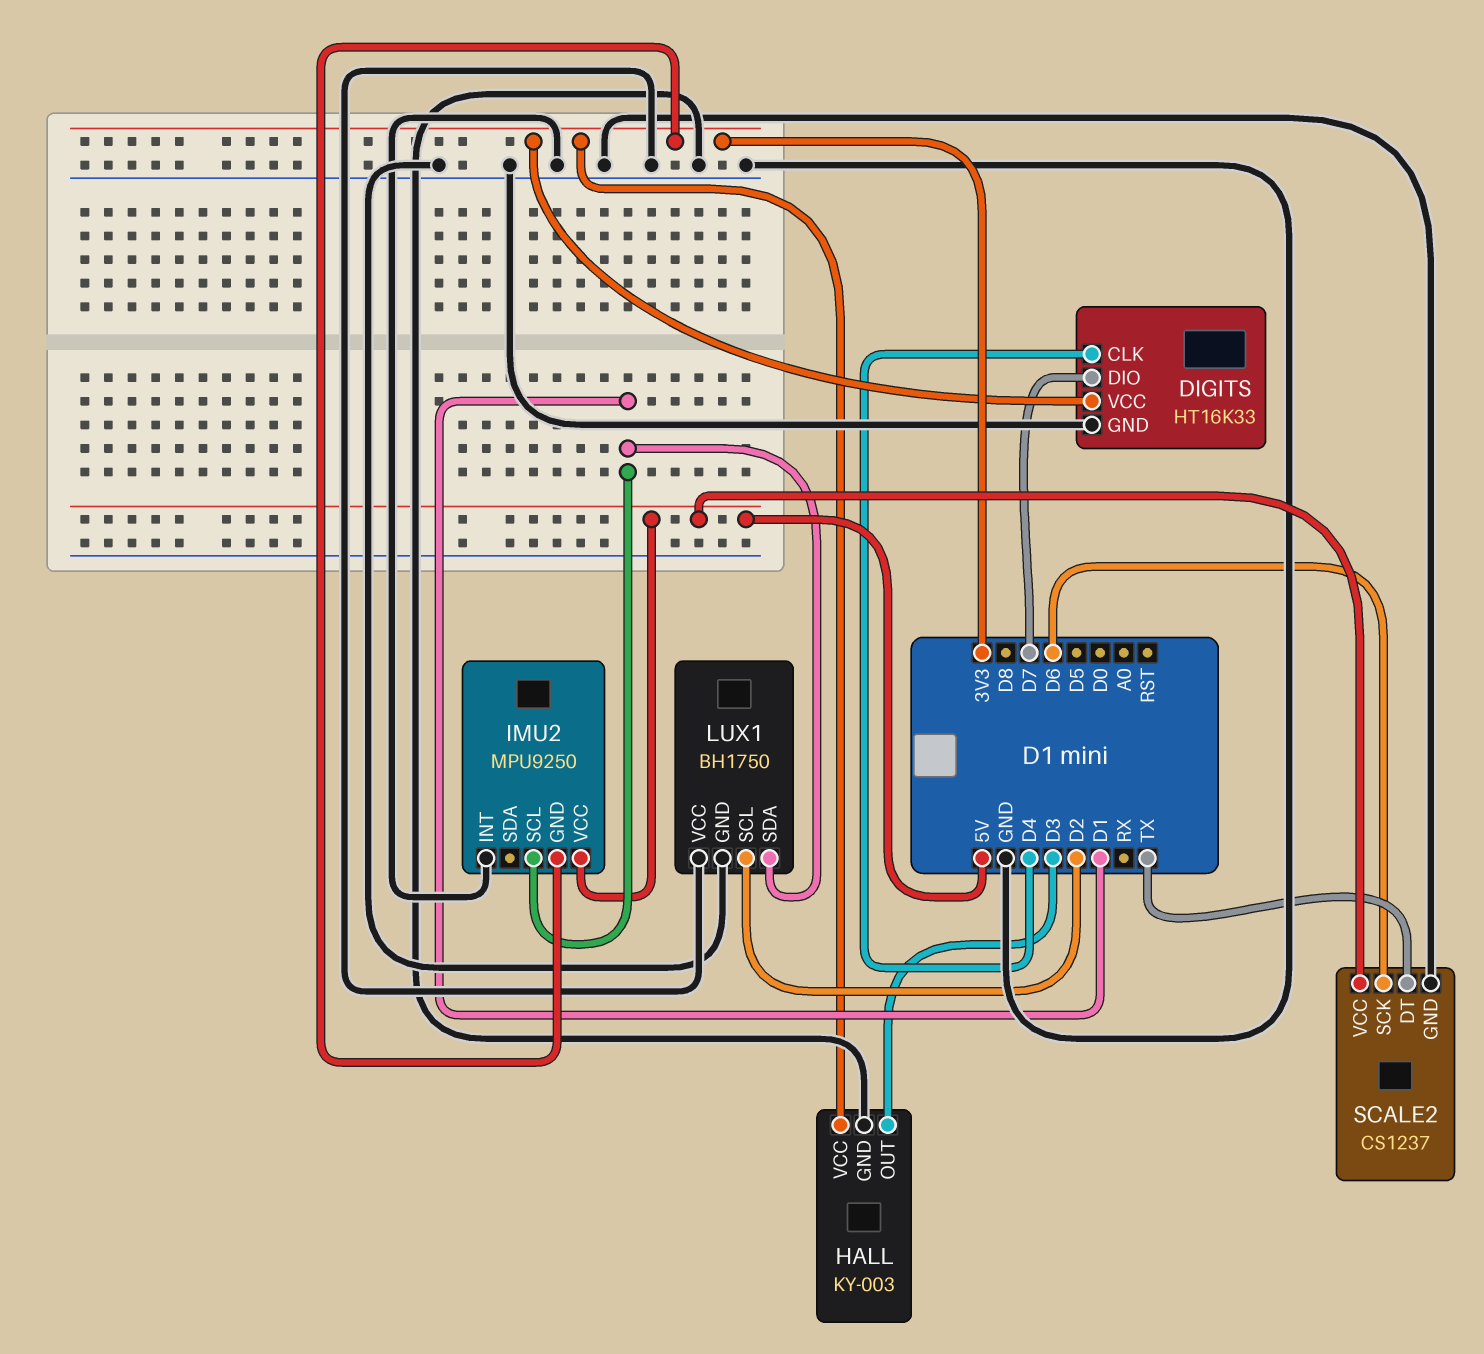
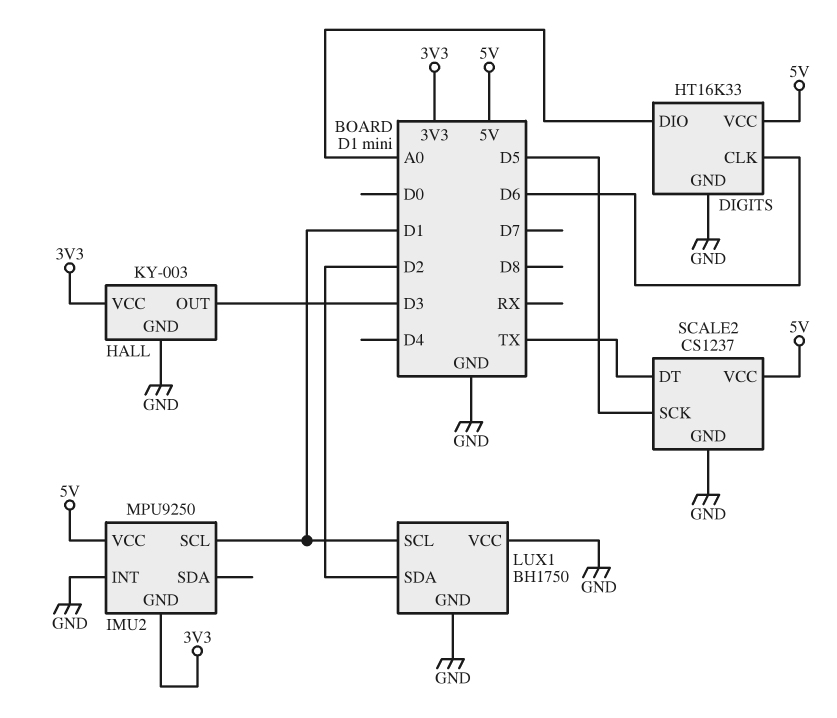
DIGITS pin CLK: D4 -> D6
DIGITS pin DIO: D7 -> A0
DIGITS pin VCC: 3V3 -> 5V
LUX1 pin SCL: D2 -> D1
LUX1 pin SDA: D1 -> D2
SCALE2 pin SCK: D6 -> D5

